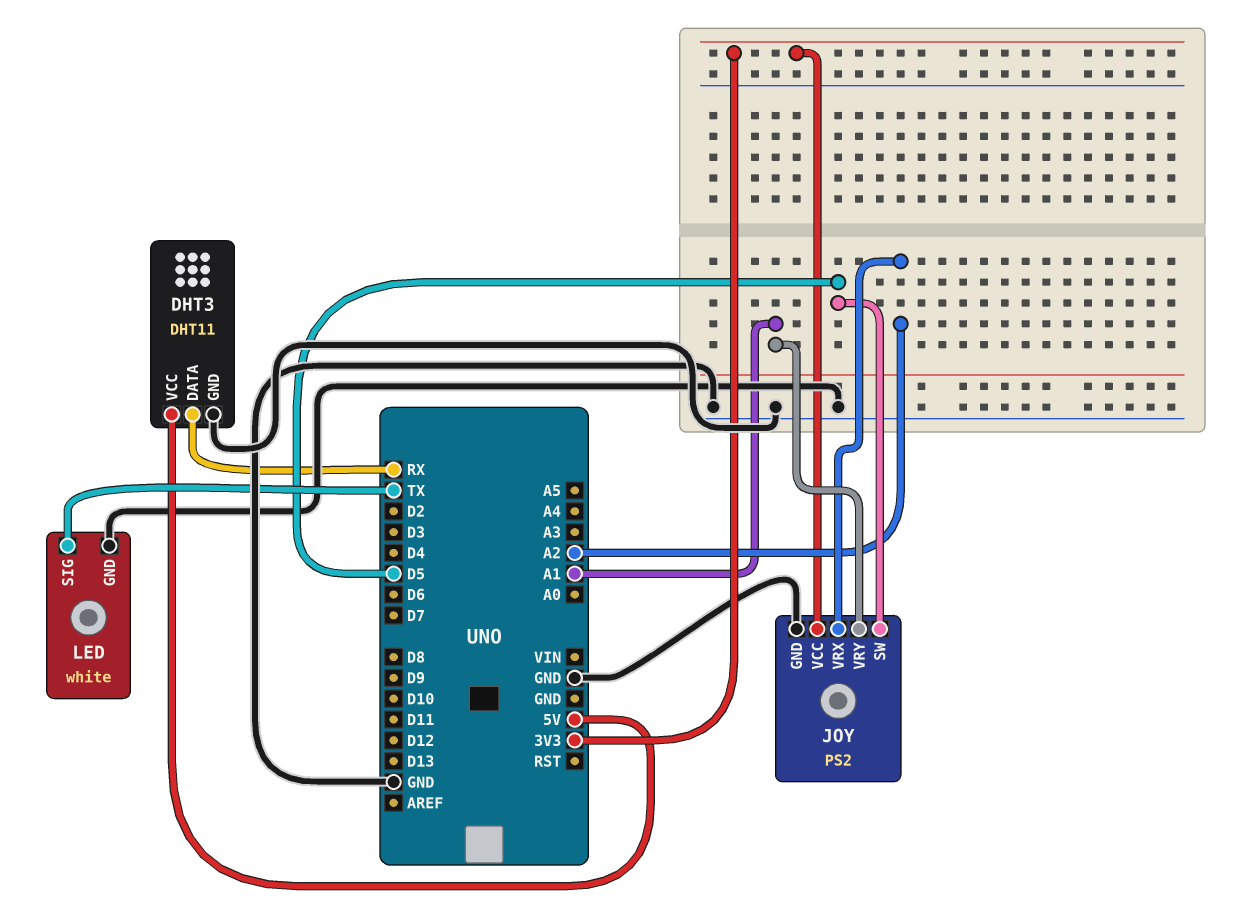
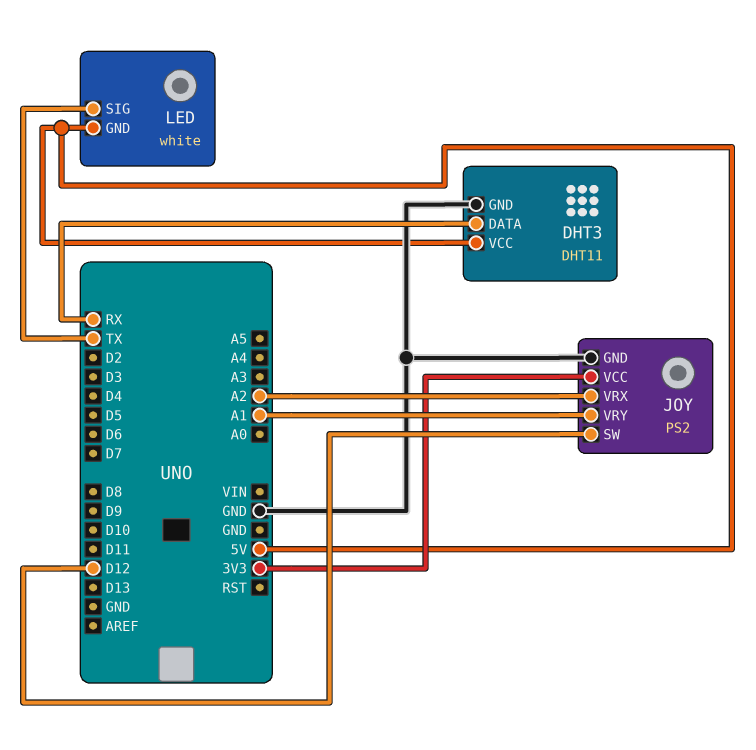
JOY pin SW: D5 -> D12
LED pin GND: GND -> 5V

